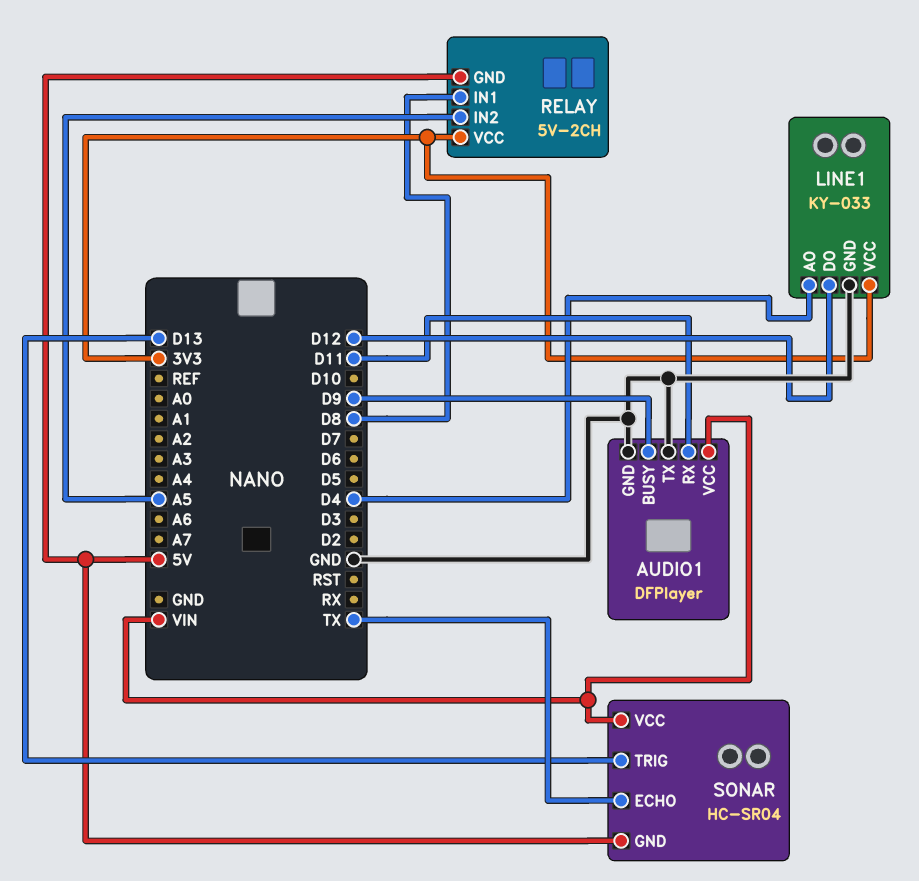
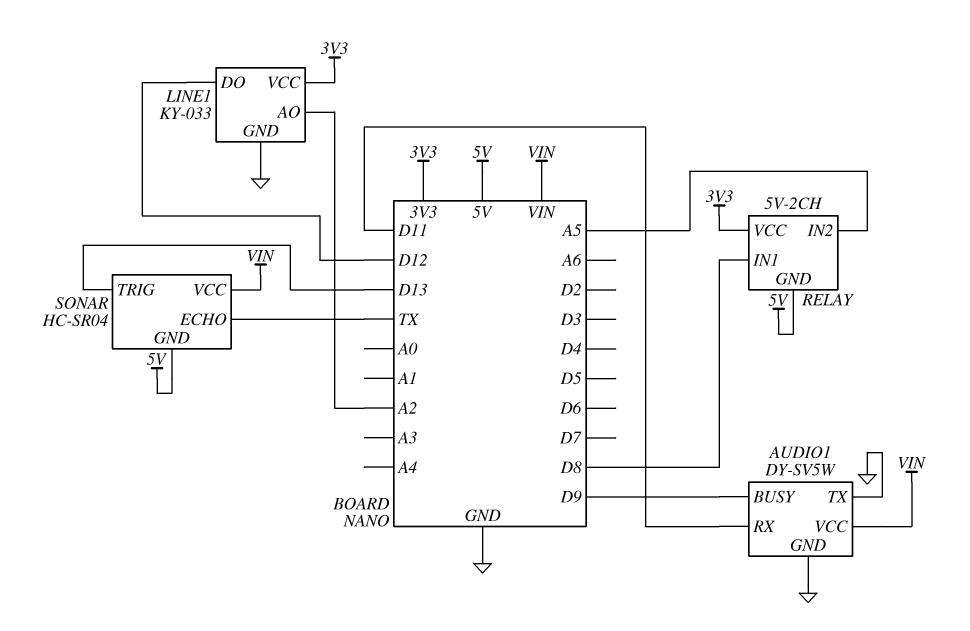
AUDIO1: DFPlayer -> DY-SV5W
LINE1 pin AO: D4 -> A2

